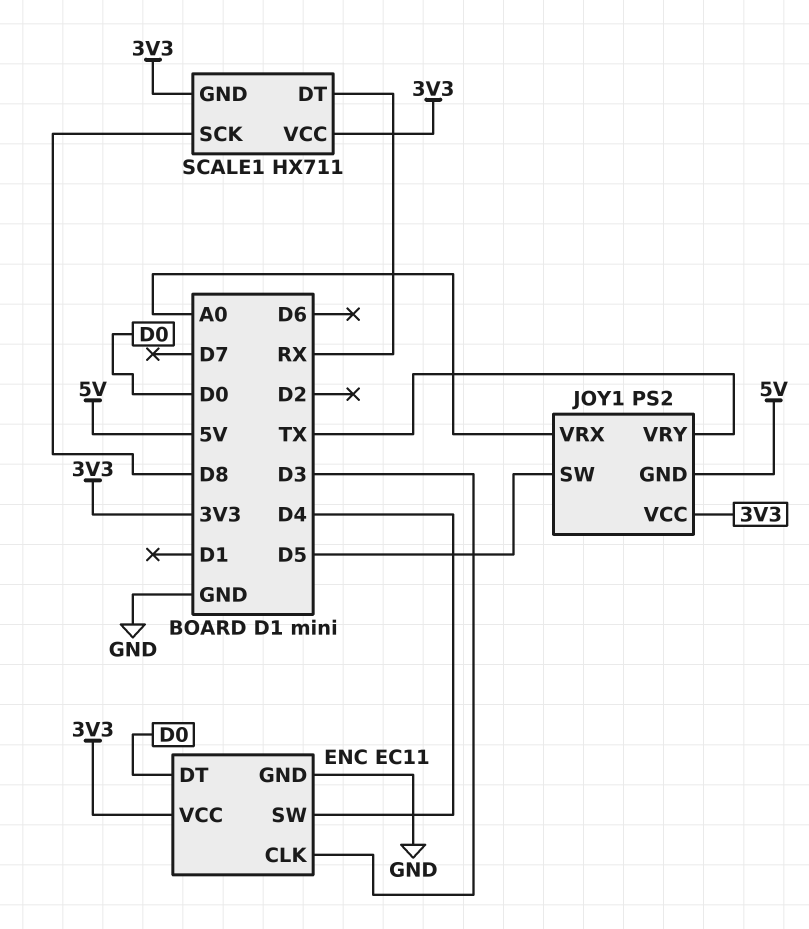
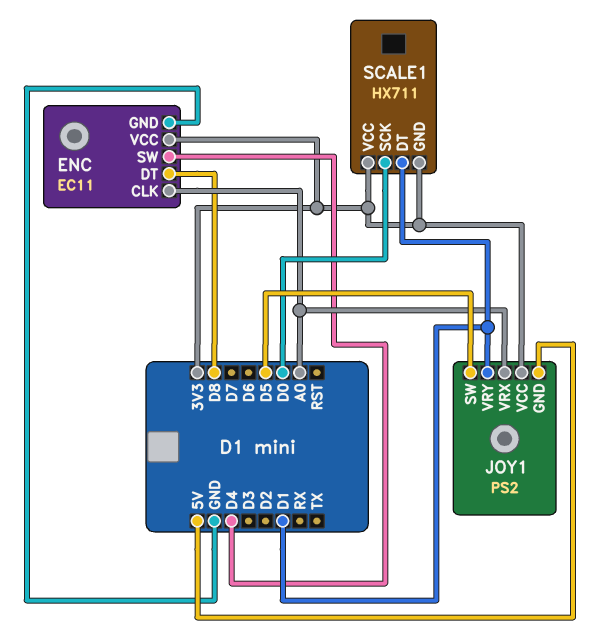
ENC pin CLK: D3 -> A0
ENC pin DT: D0 -> D8
JOY1 pin VRY: TX -> D1
SCALE1 pin DT: RX -> D1
SCALE1 pin SCK: D8 -> D0

